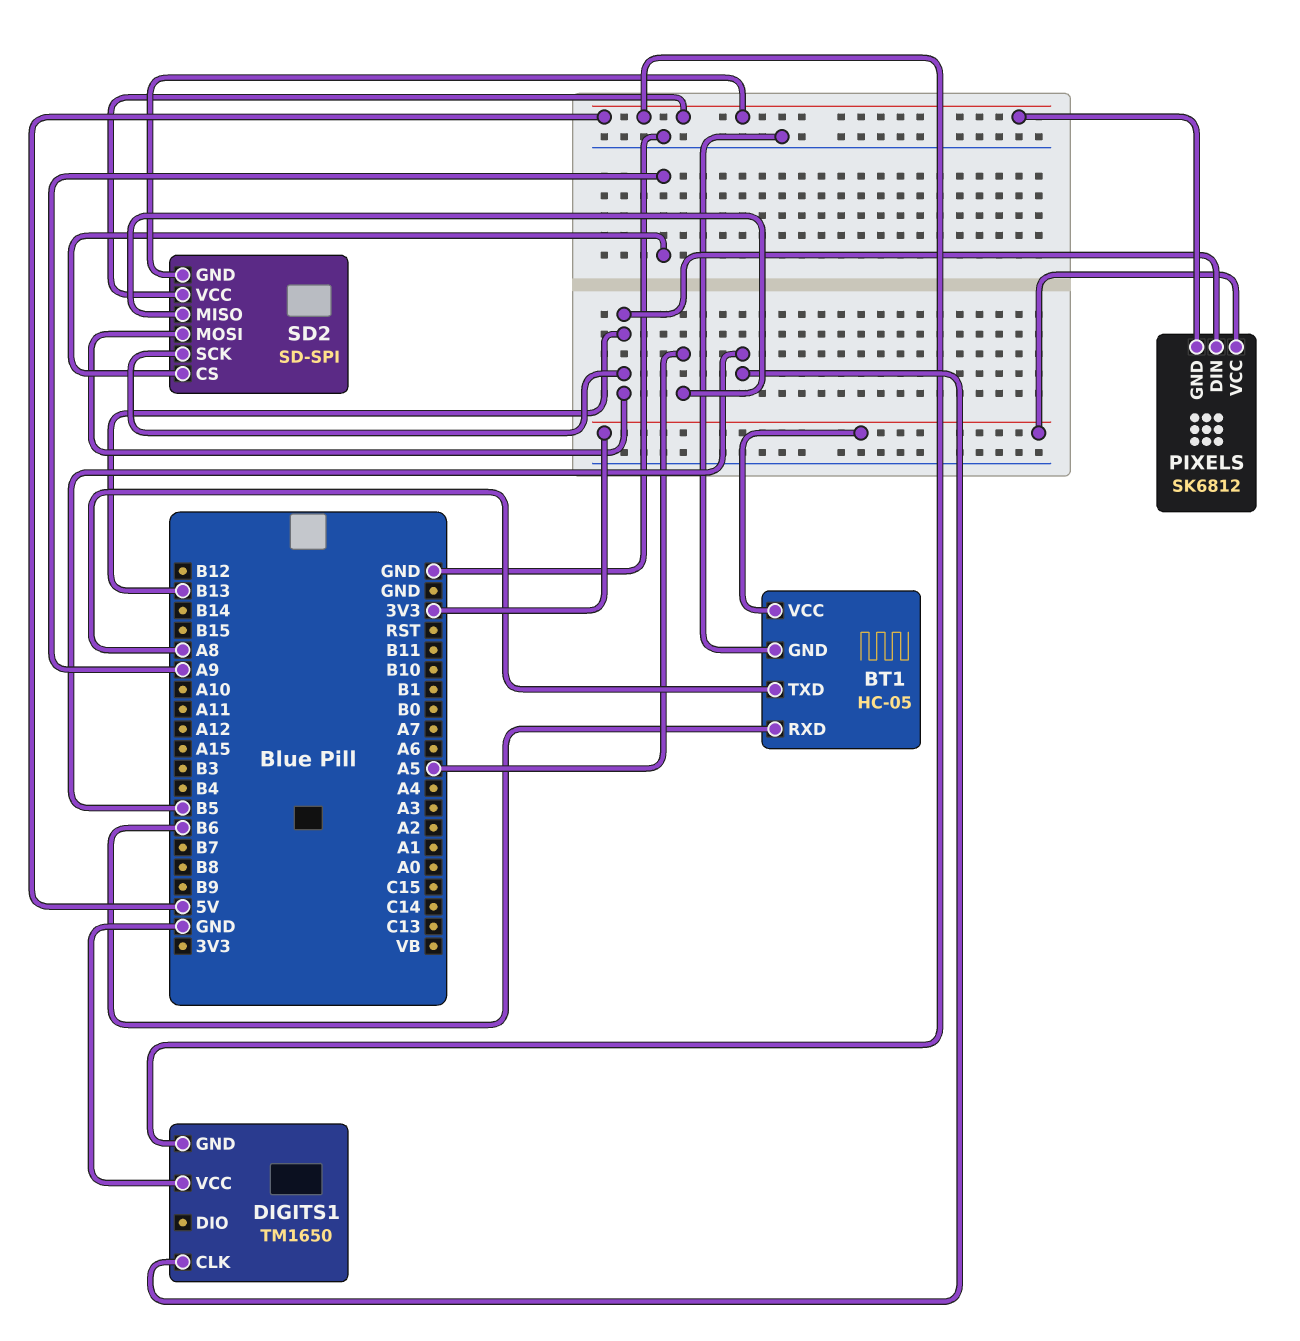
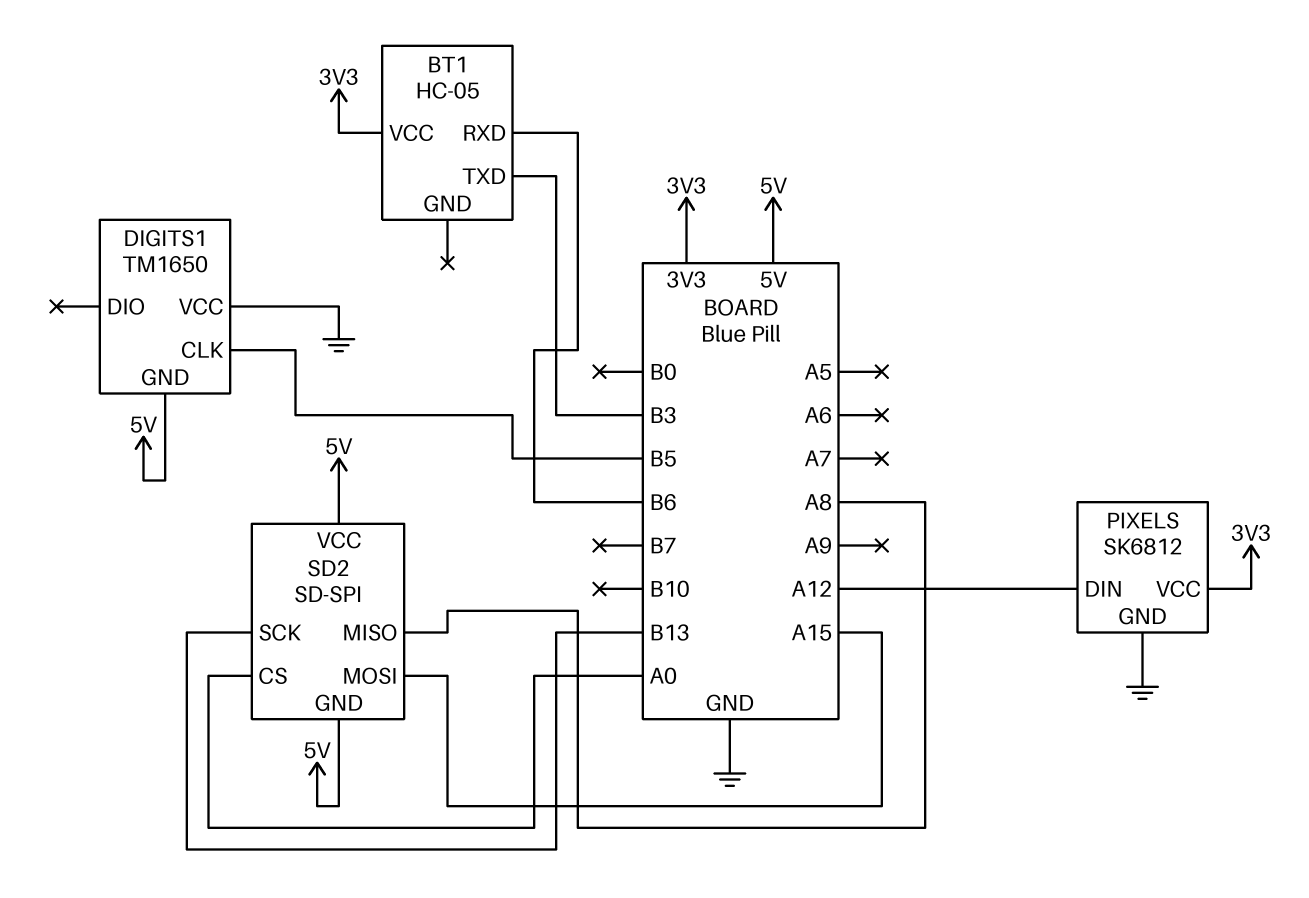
BT1 pin GND: GND -> none
BT1 pin TXD: A8 -> B3
PIXELS pin DIN: B13 -> A12
PIXELS pin GND: 5V -> GND
SD2 pin CS: A9 -> A0
SD2 pin MISO: A5 -> A8
SD2 pin MOSI: B13 -> A15

